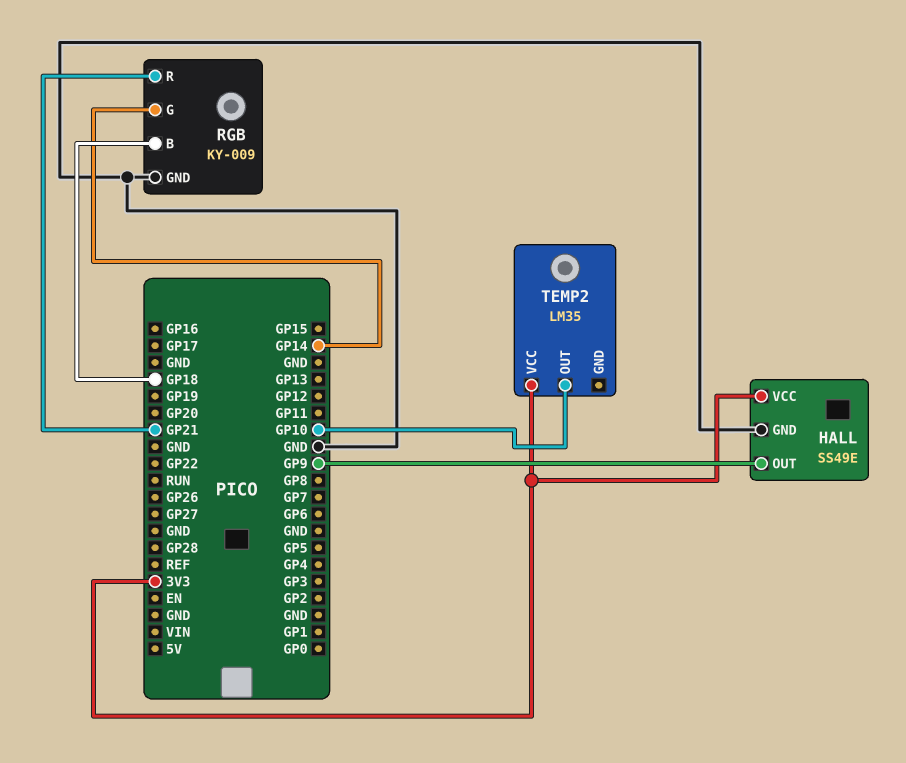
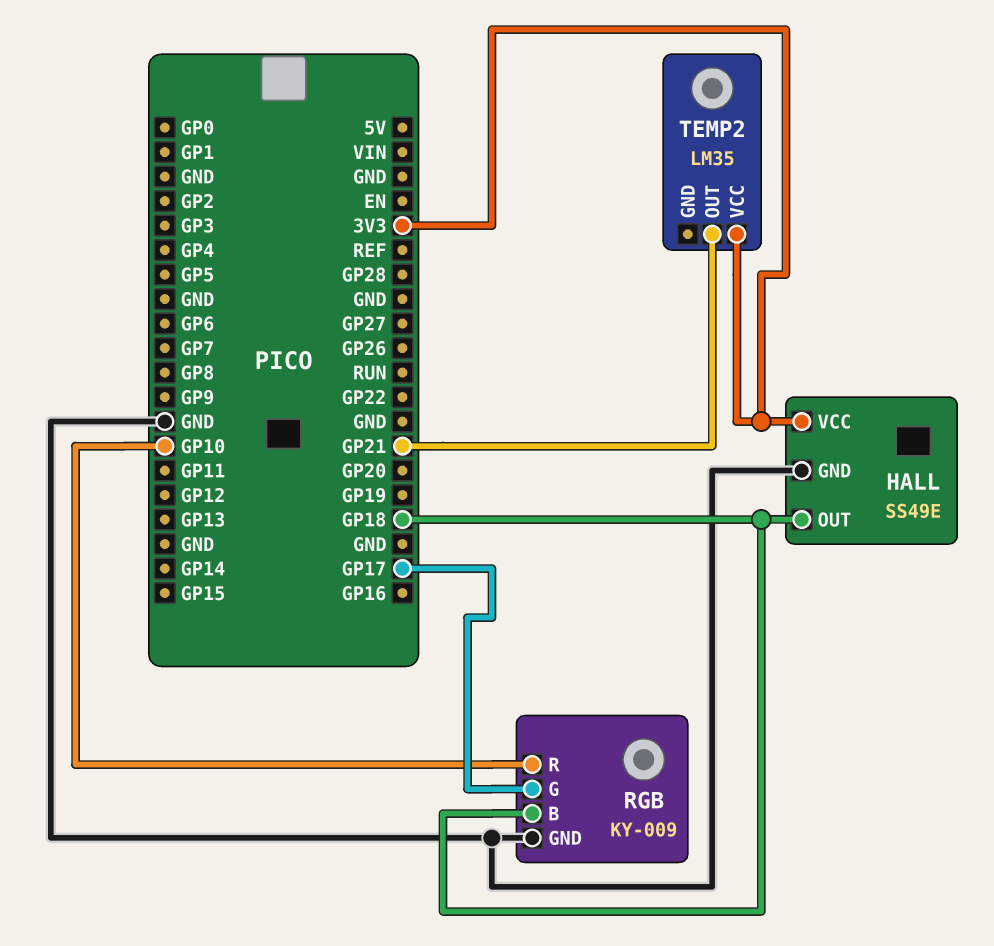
HALL pin OUT: GP9 -> GP18
RGB pin G: GP14 -> GP17
RGB pin R: GP21 -> GP10
TEMP2 pin OUT: GP10 -> GP21

